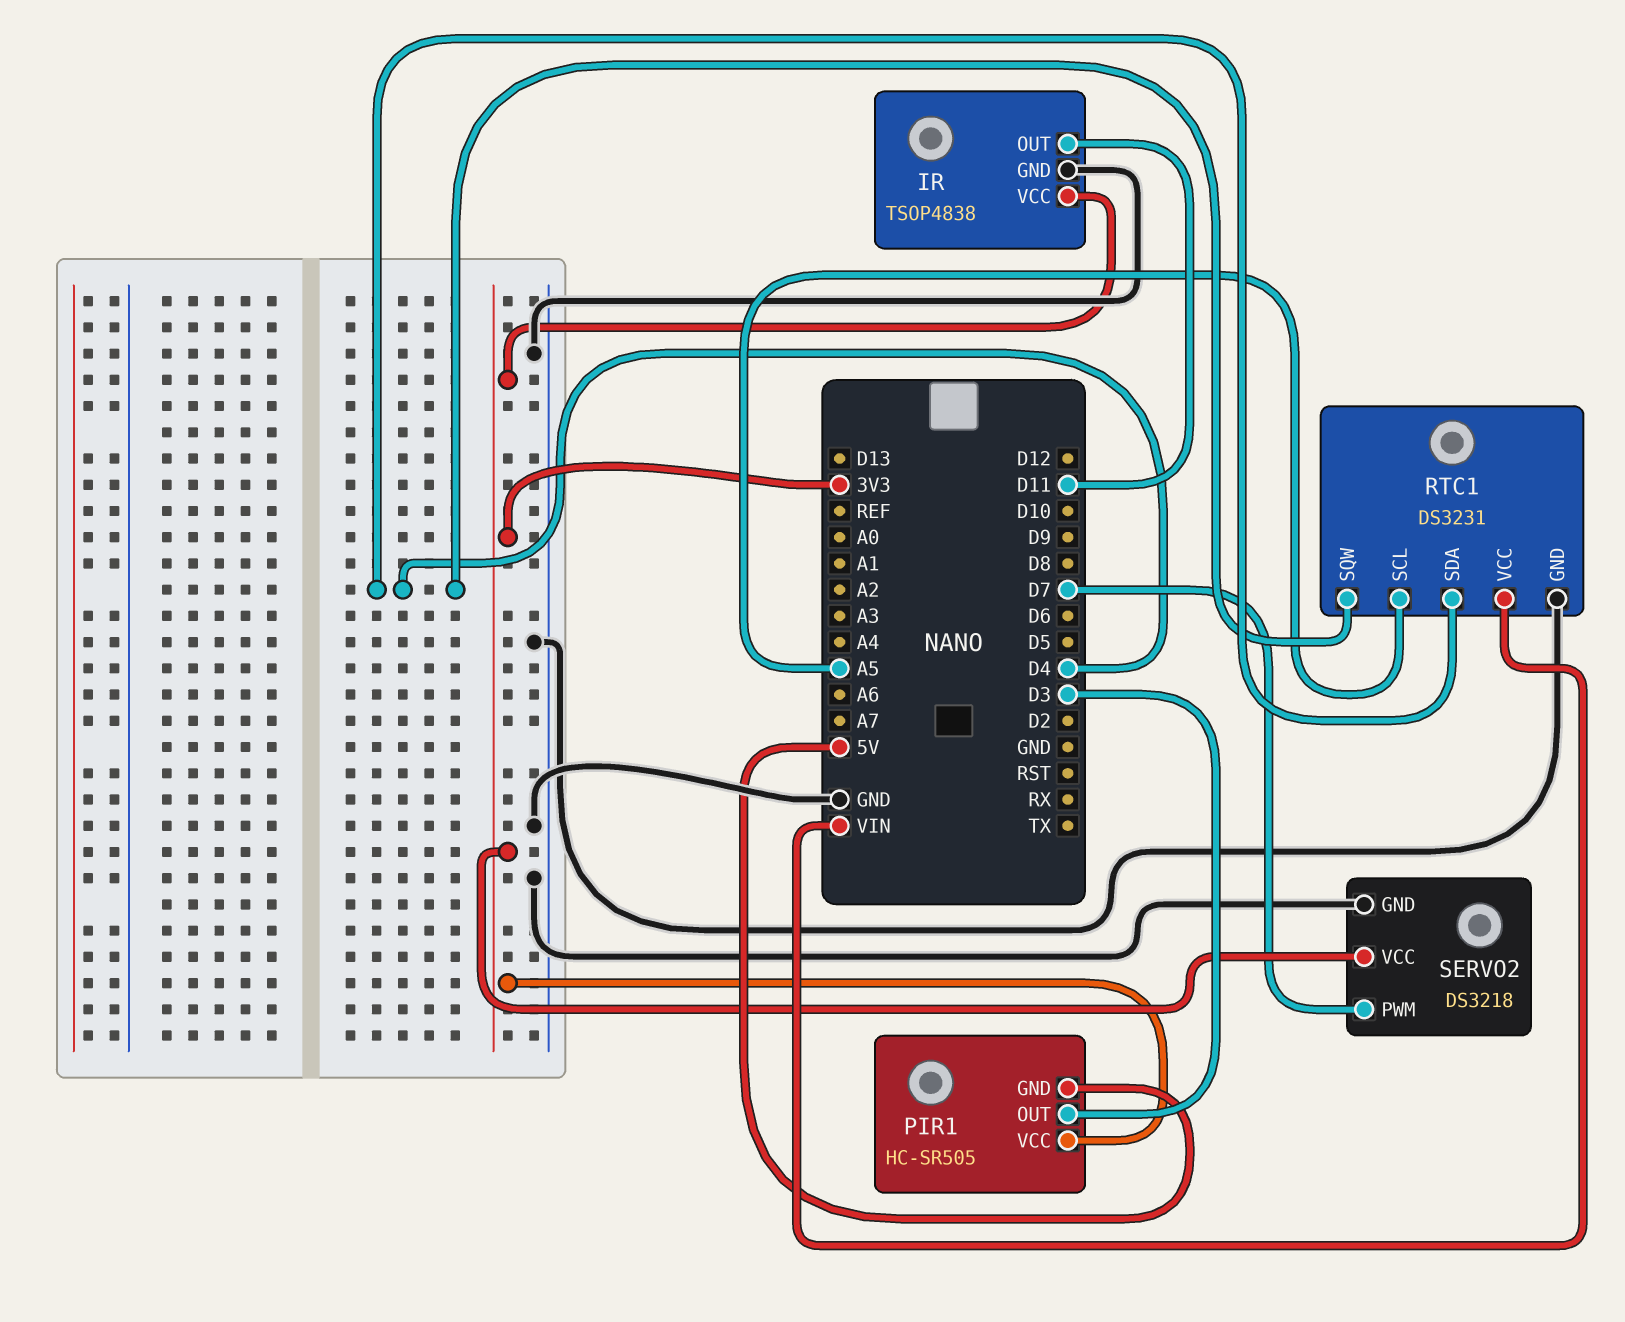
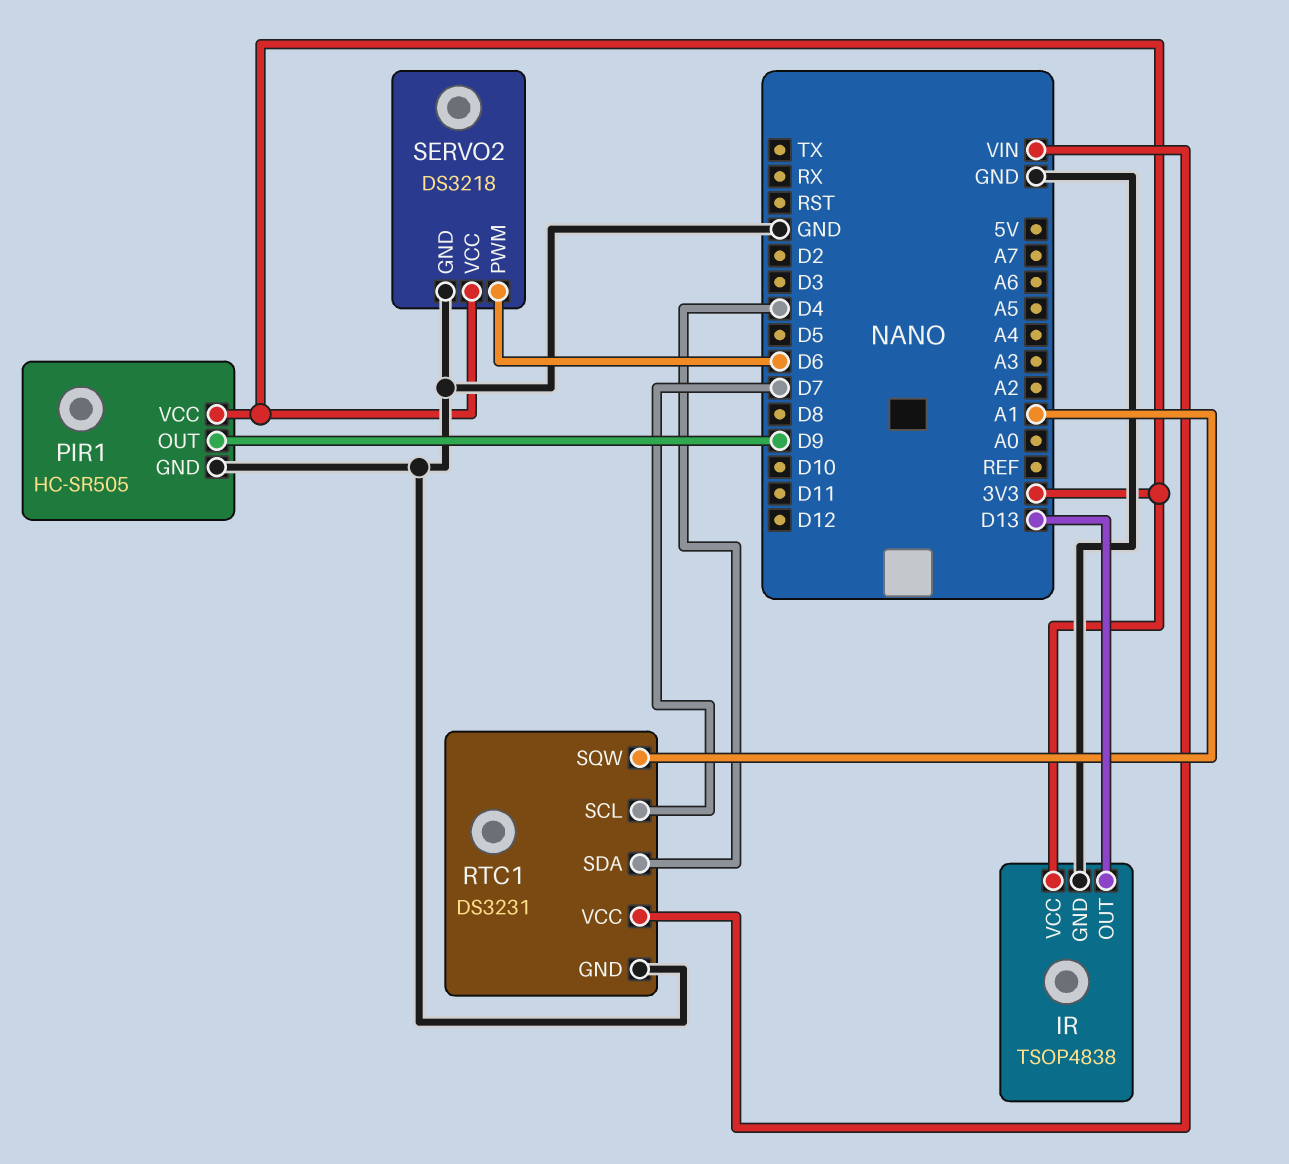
IR pin OUT: D11 -> D13
PIR1 pin GND: 5V -> GND
PIR1 pin OUT: D3 -> D9
RTC1 pin SCL: A5 -> D7
RTC1 pin SQW: D4 -> A1
SERVO2 pin PWM: D7 -> D6

